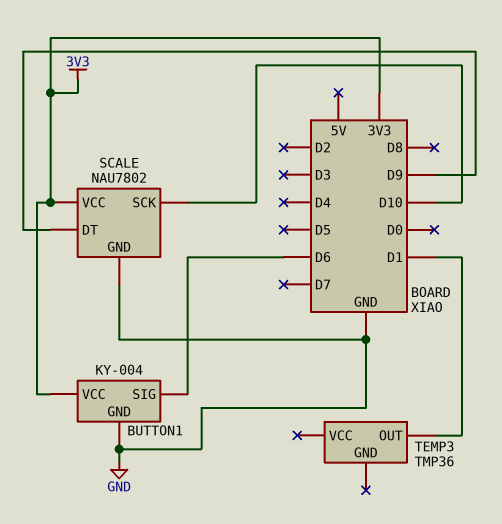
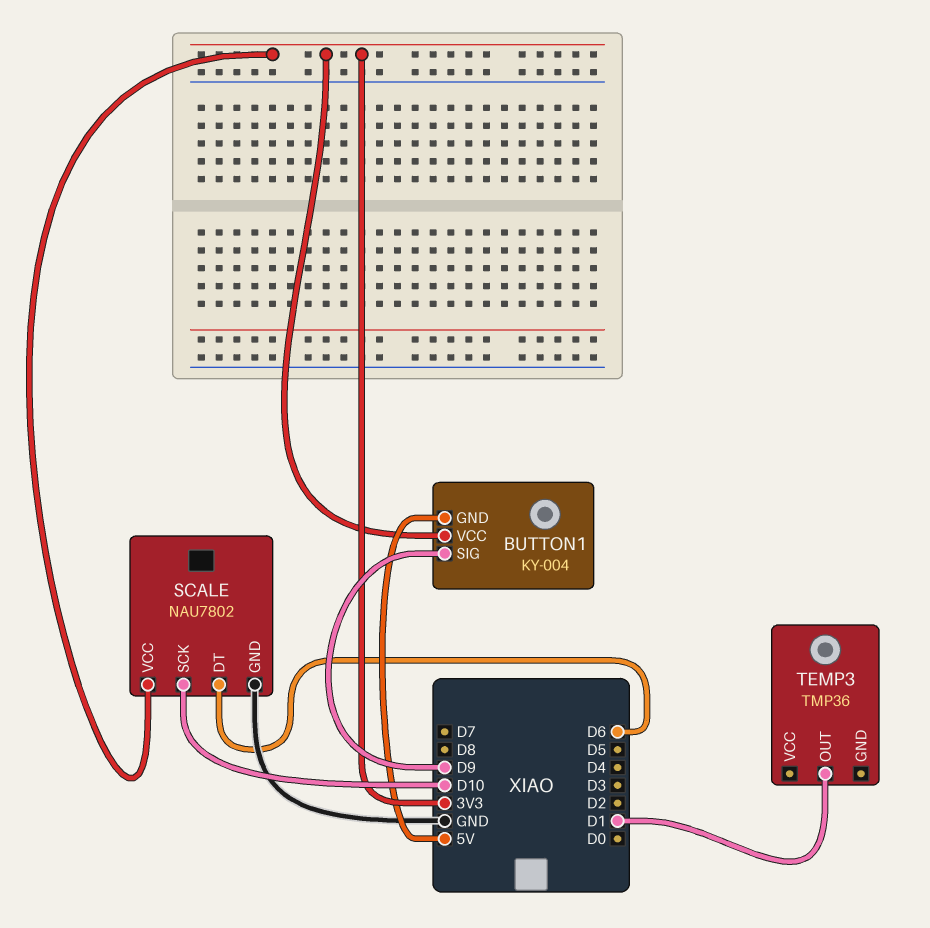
BUTTON1 pin GND: GND -> 5V
BUTTON1 pin SIG: D6 -> D9
SCALE pin DT: D9 -> D6

